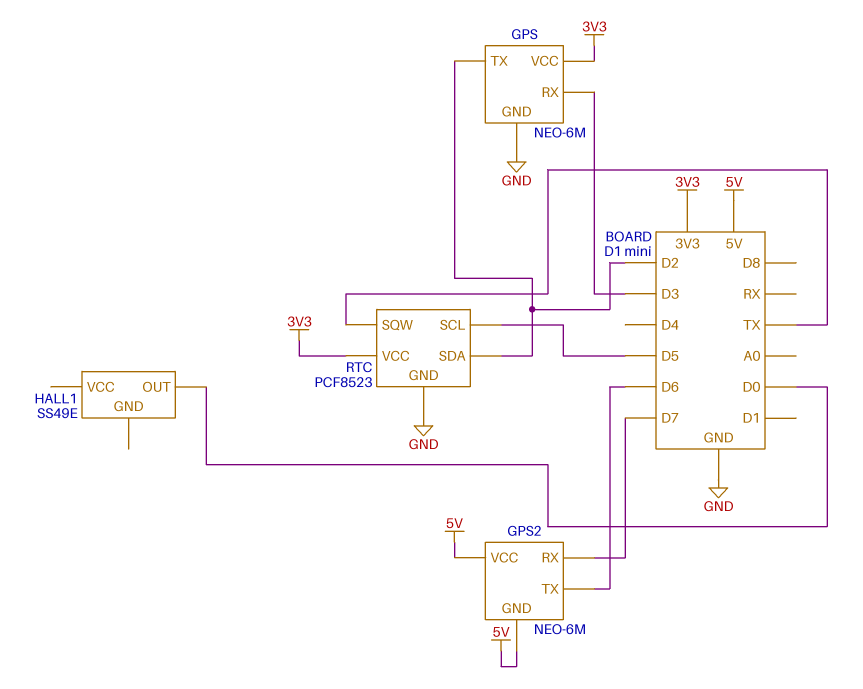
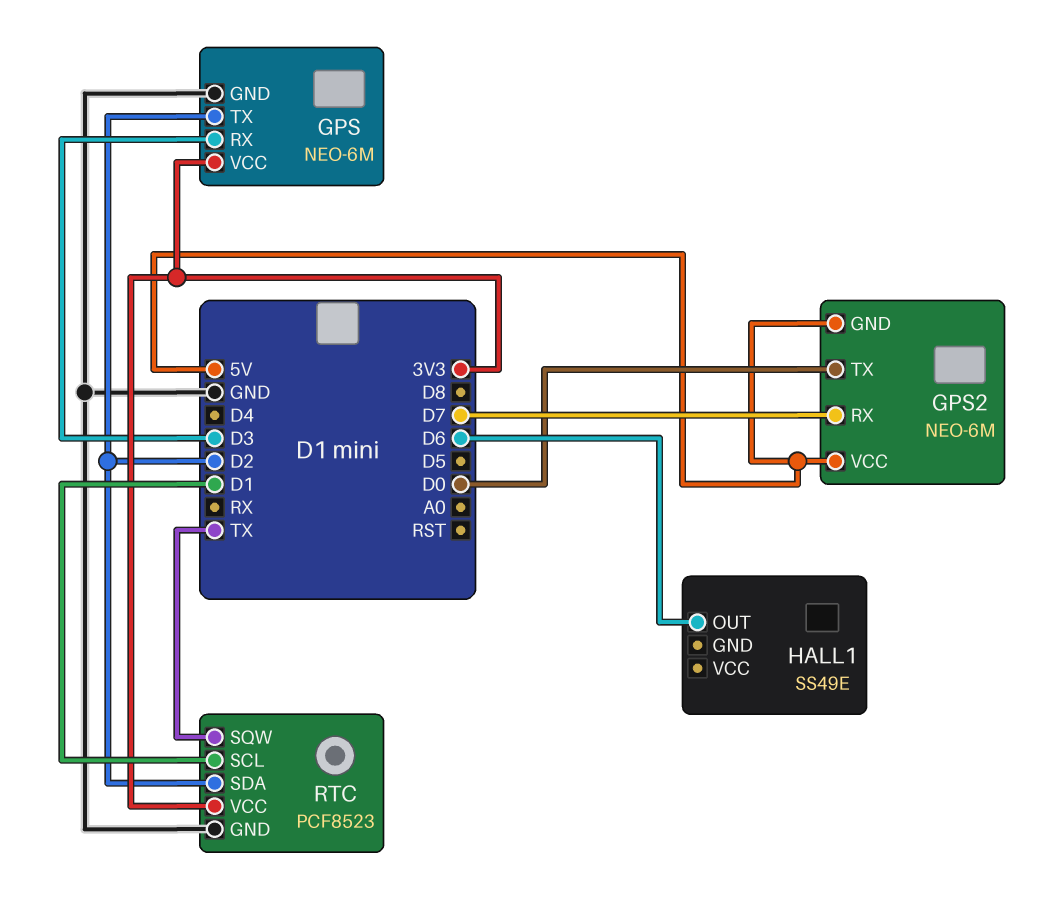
GPS2 pin TX: D6 -> D0
HALL1 pin OUT: D0 -> D6
RTC pin SCL: D5 -> D1

